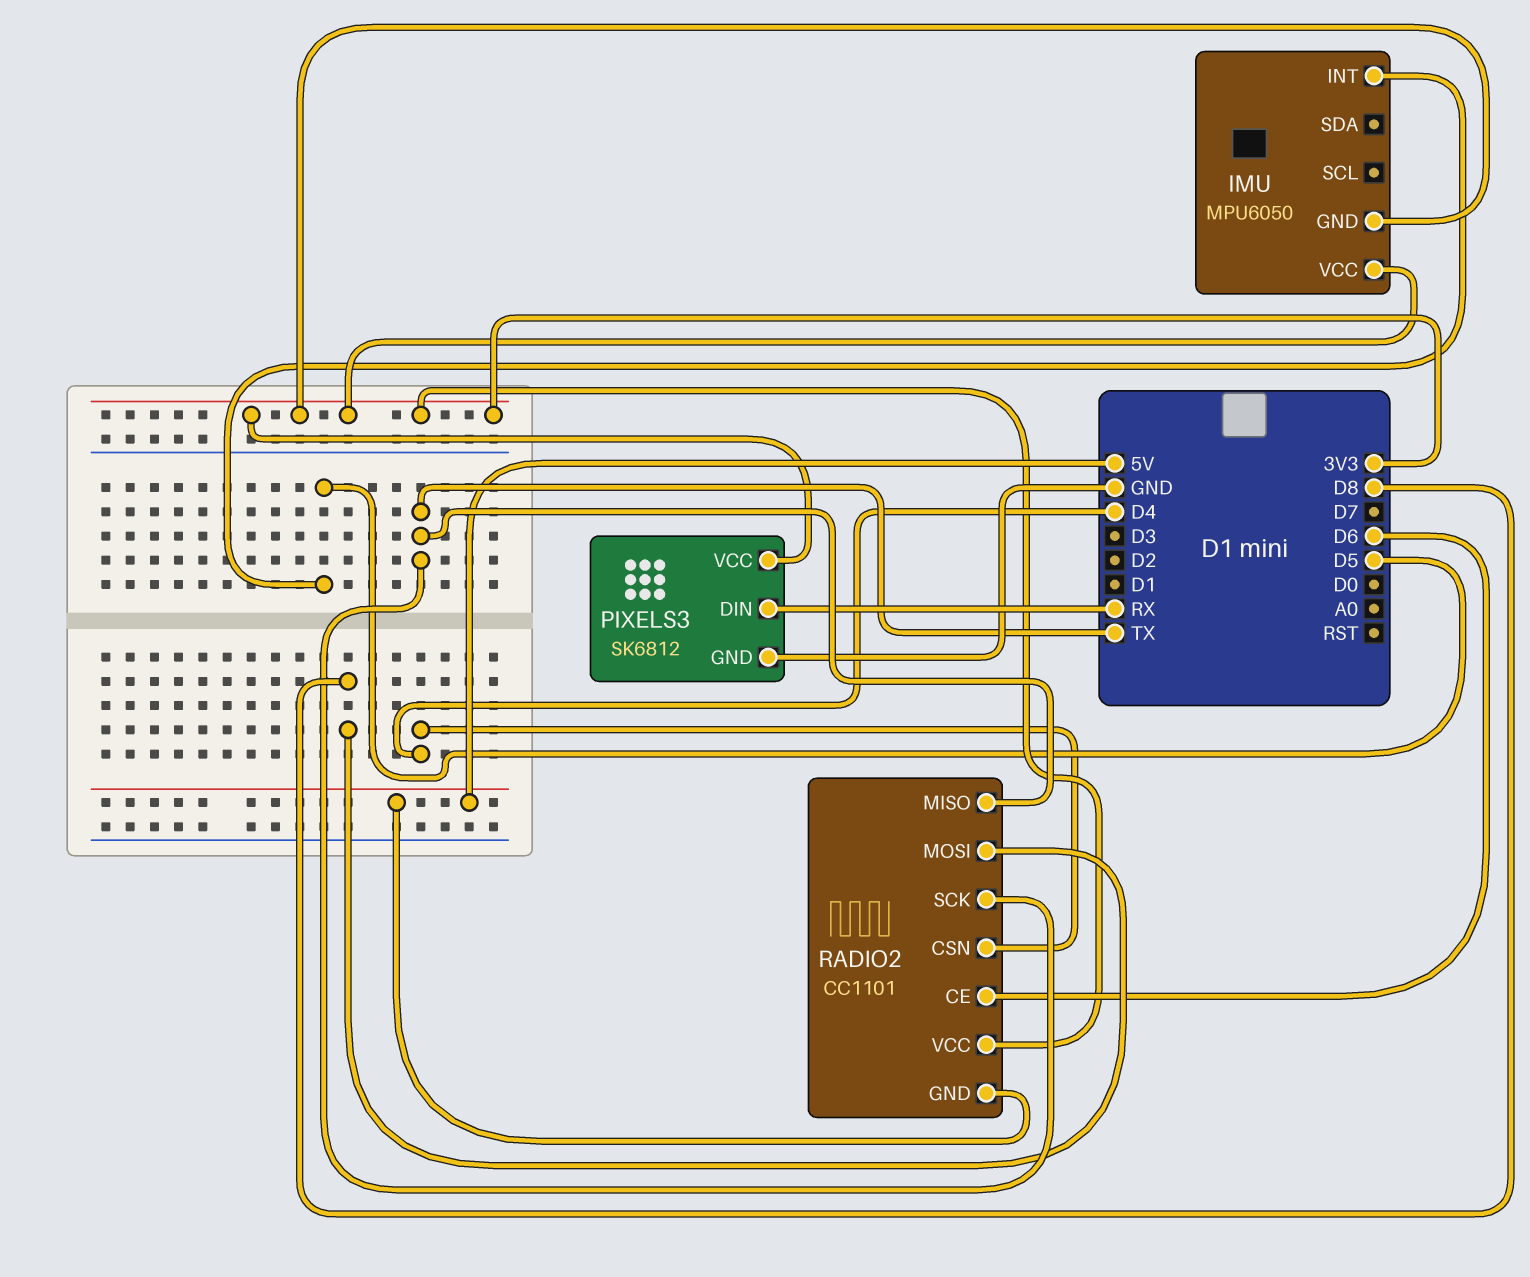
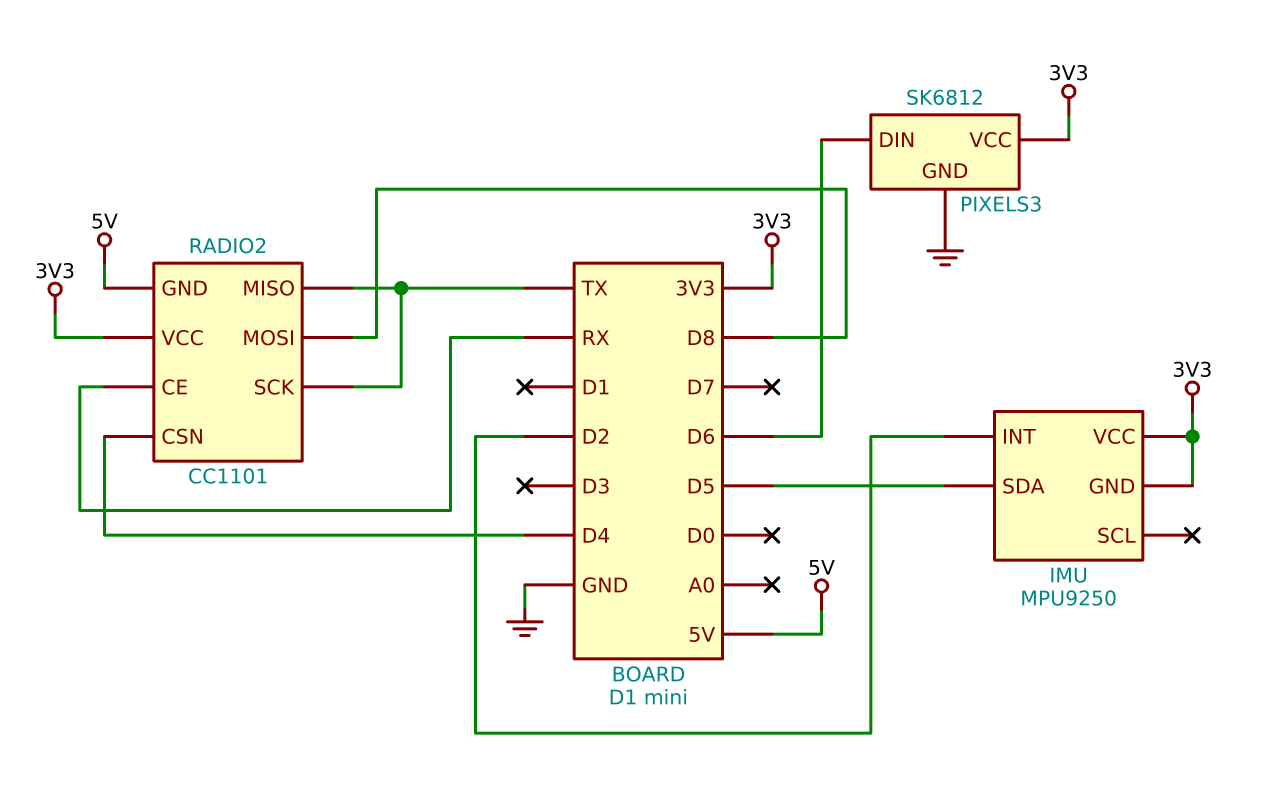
IMU: MPU6050 -> MPU9250
IMU pin INT: D5 -> D2
IMU pin SDA: none -> D5
PIXELS3 pin DIN: RX -> D6
RADIO2 pin CE: D6 -> RX

